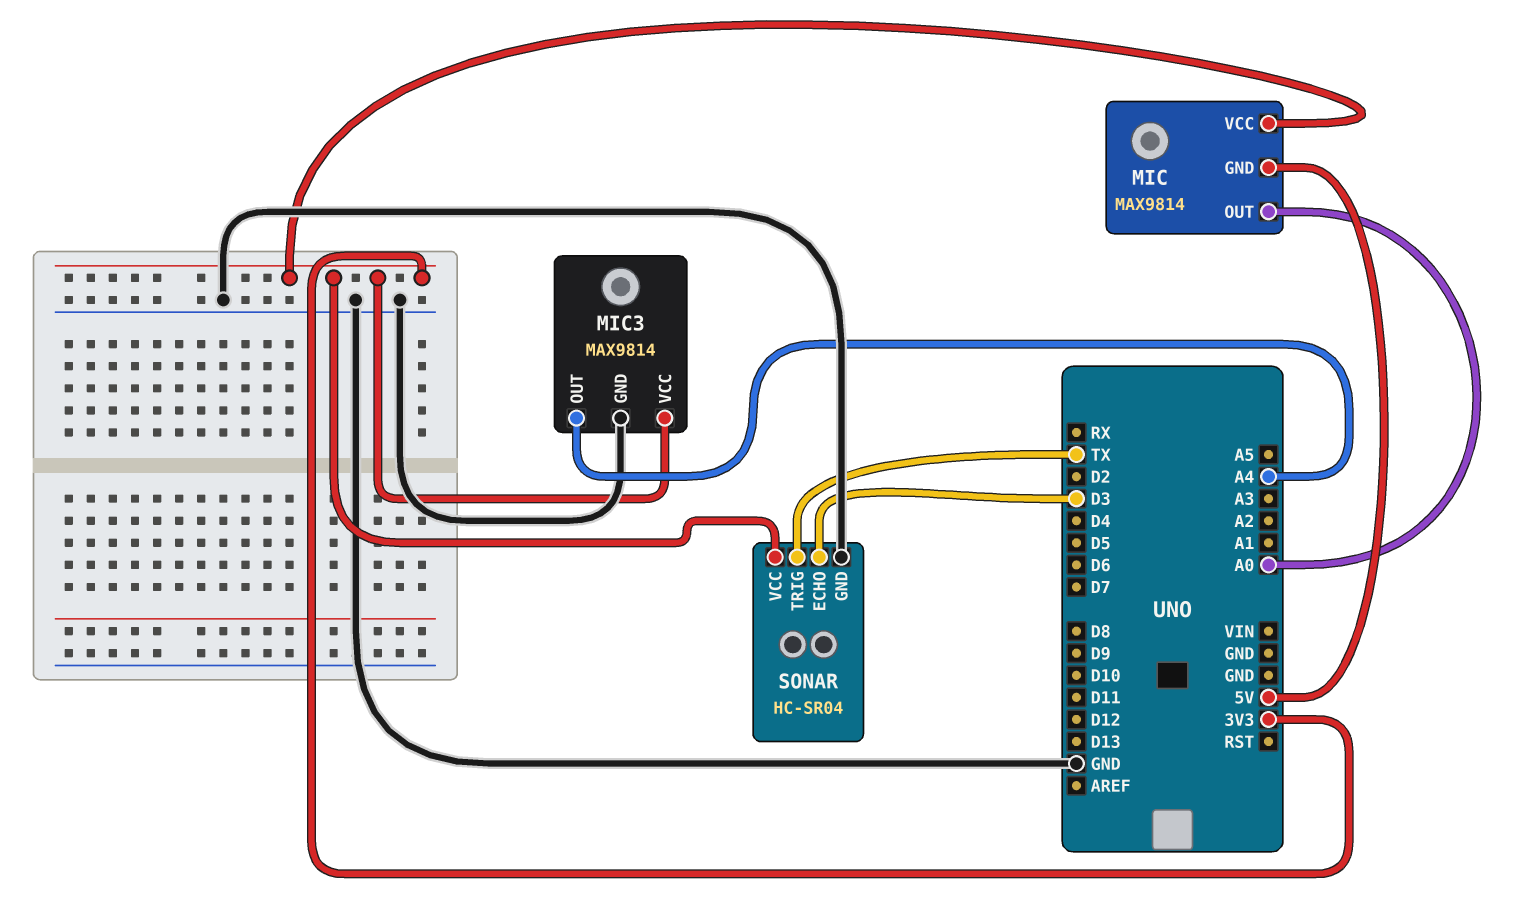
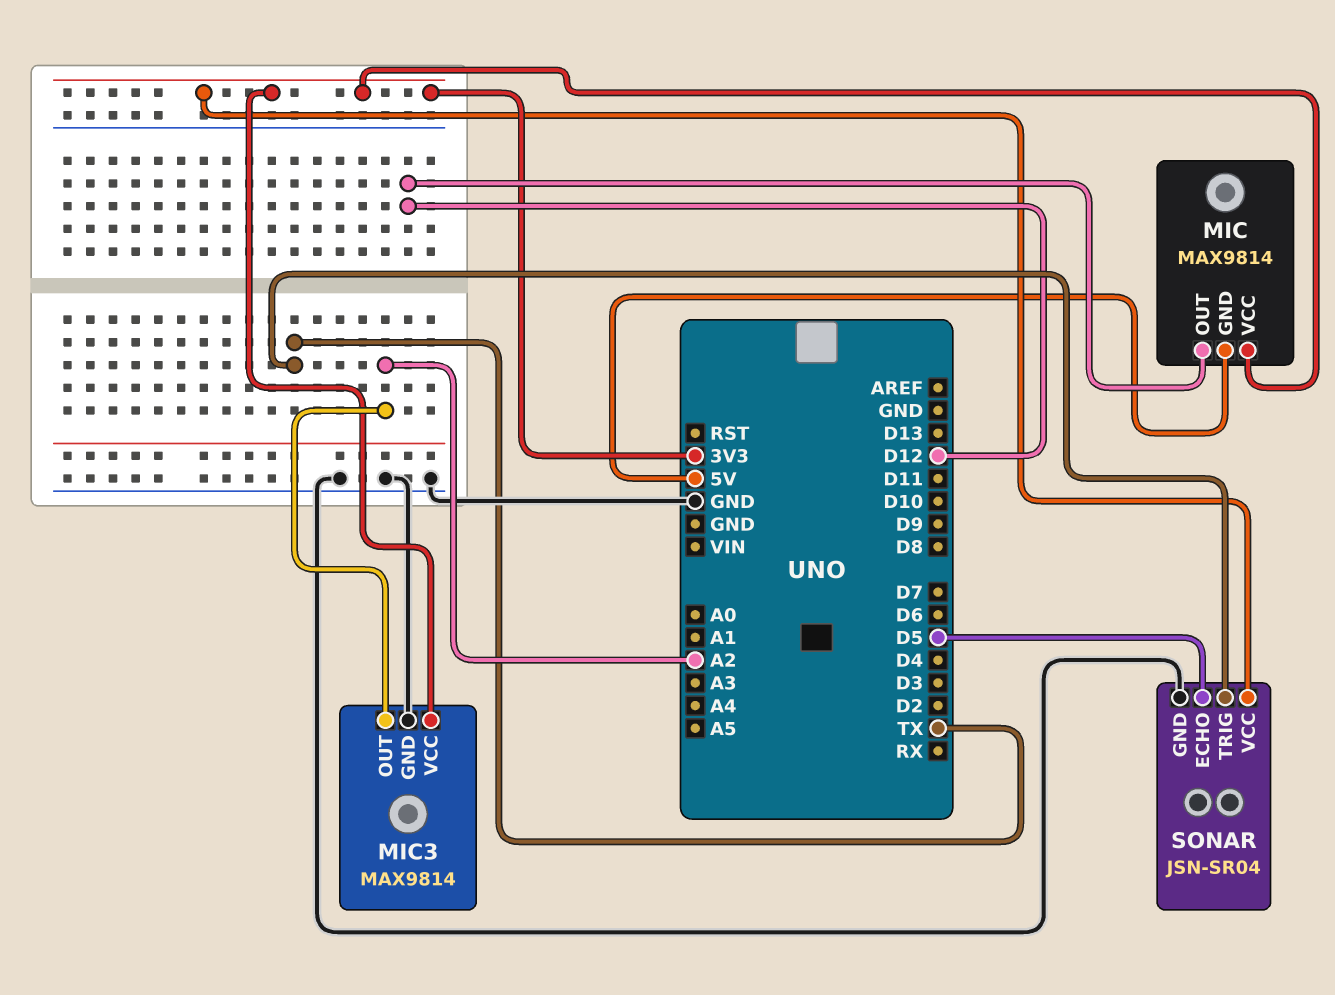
MIC pin OUT: A0 -> D12
MIC3 pin OUT: A4 -> A2
SONAR: HC-SR04 -> JSN-SR04
SONAR pin ECHO: D3 -> D5

